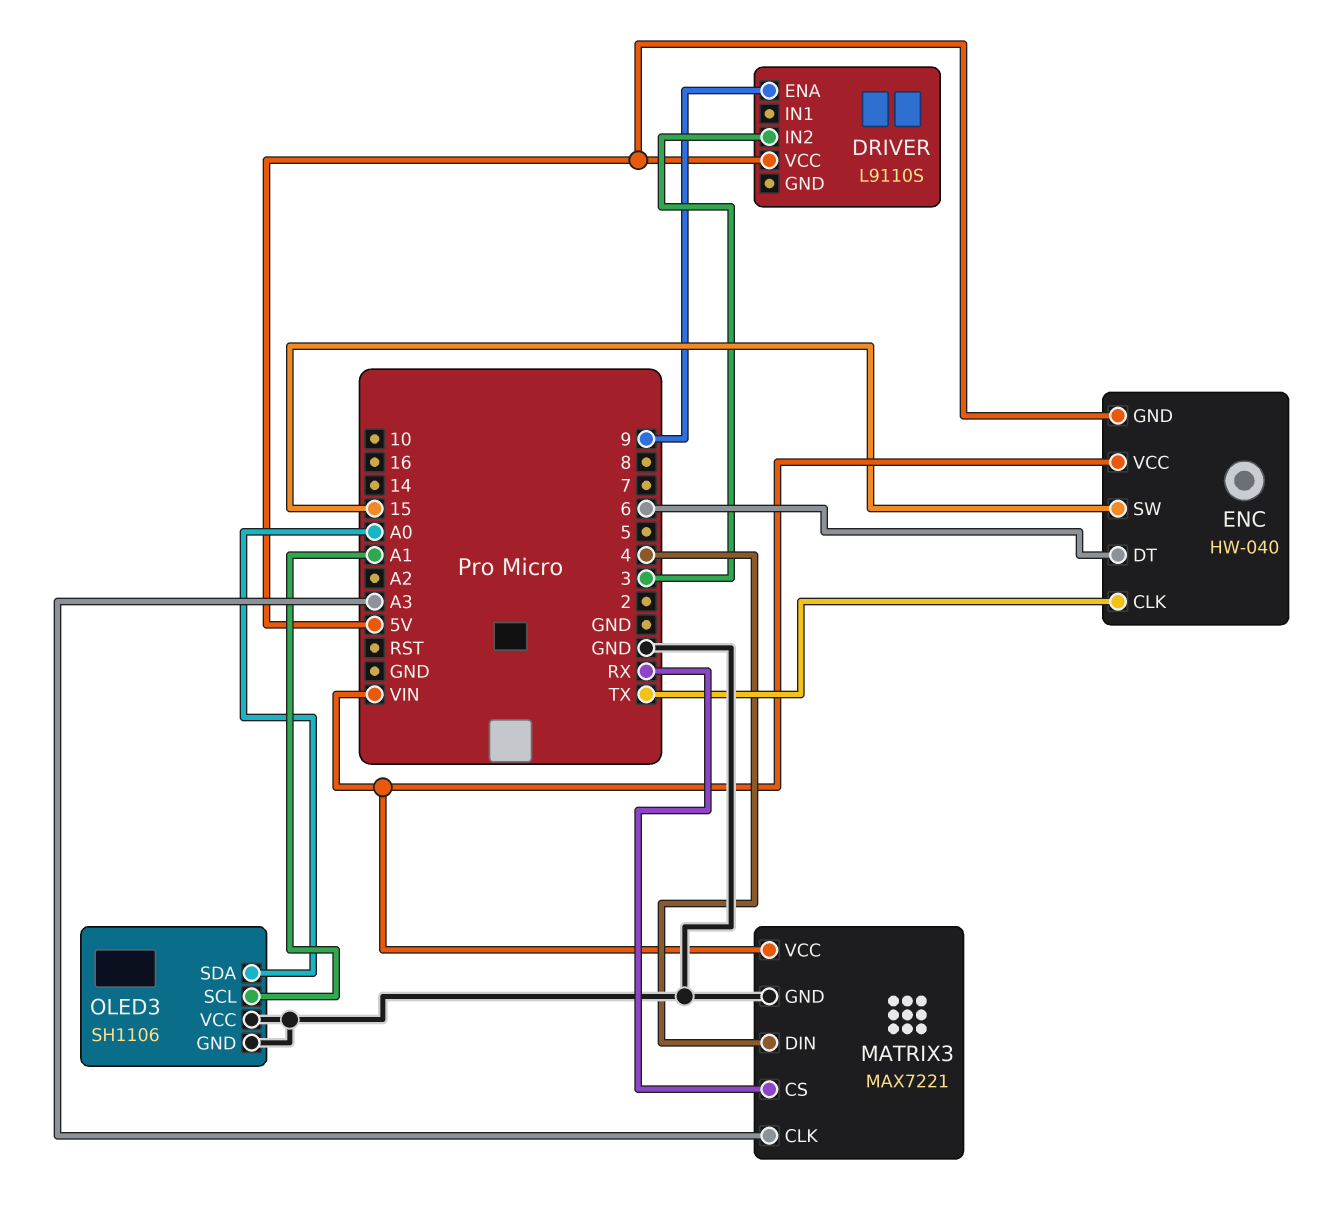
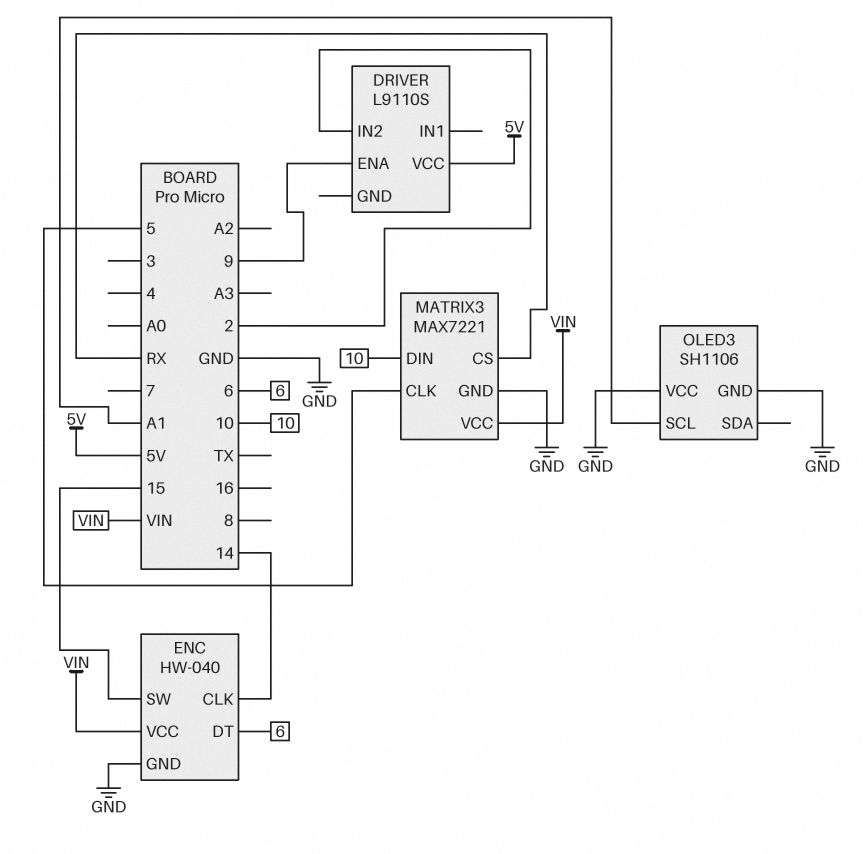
DRIVER pin IN2: 3 -> 2
ENC pin CLK: TX -> 14
ENC pin GND: 5V -> GND
MATRIX3 pin CLK: A3 -> 5
MATRIX3 pin DIN: 4 -> 10
OLED3 pin SDA: A0 -> none

